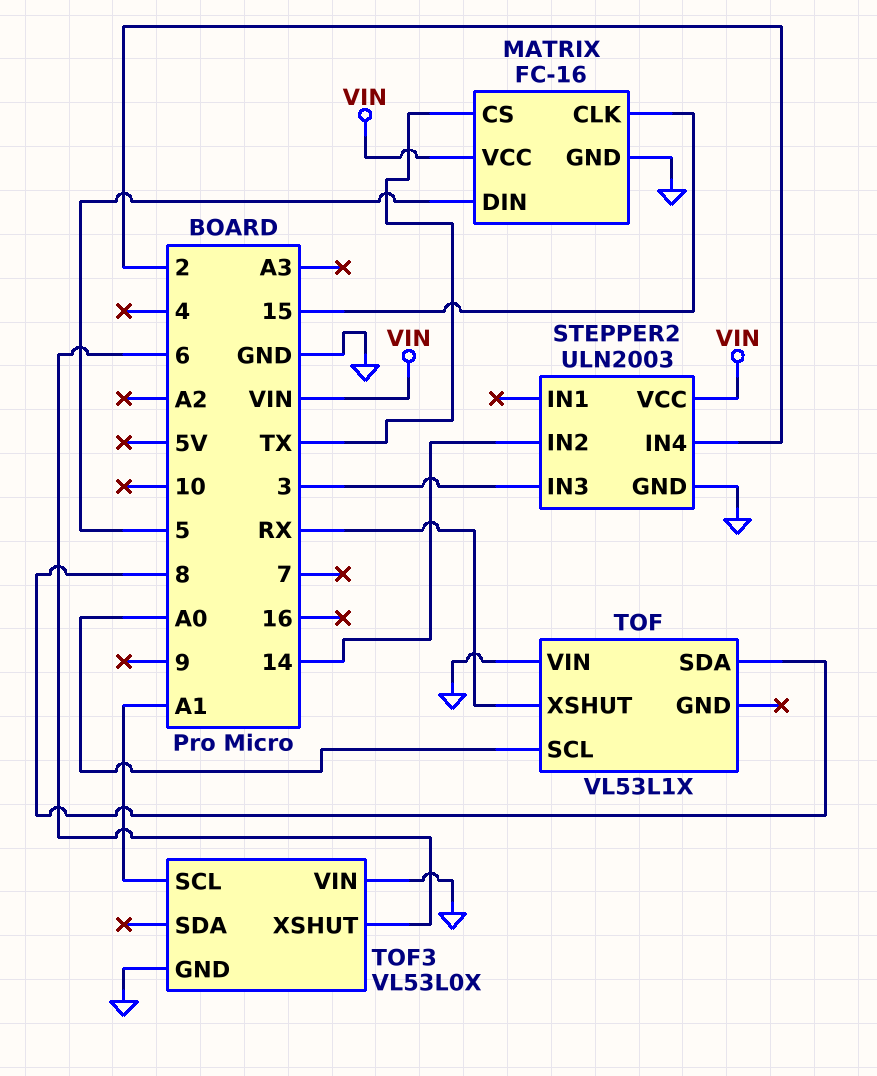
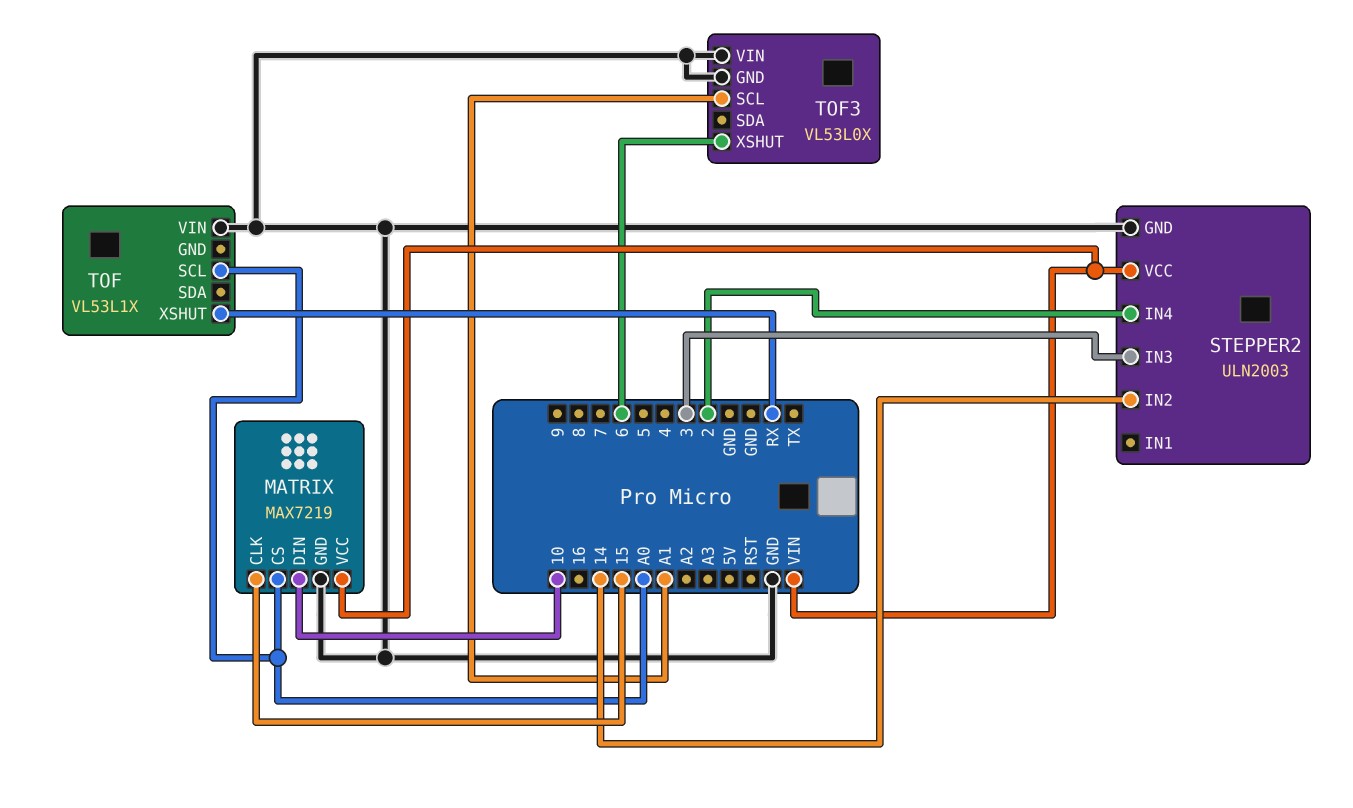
MATRIX: FC-16 -> MAX7219
MATRIX pin CS: TX -> A0
MATRIX pin DIN: 5 -> 10
TOF pin SDA: 8 -> none

